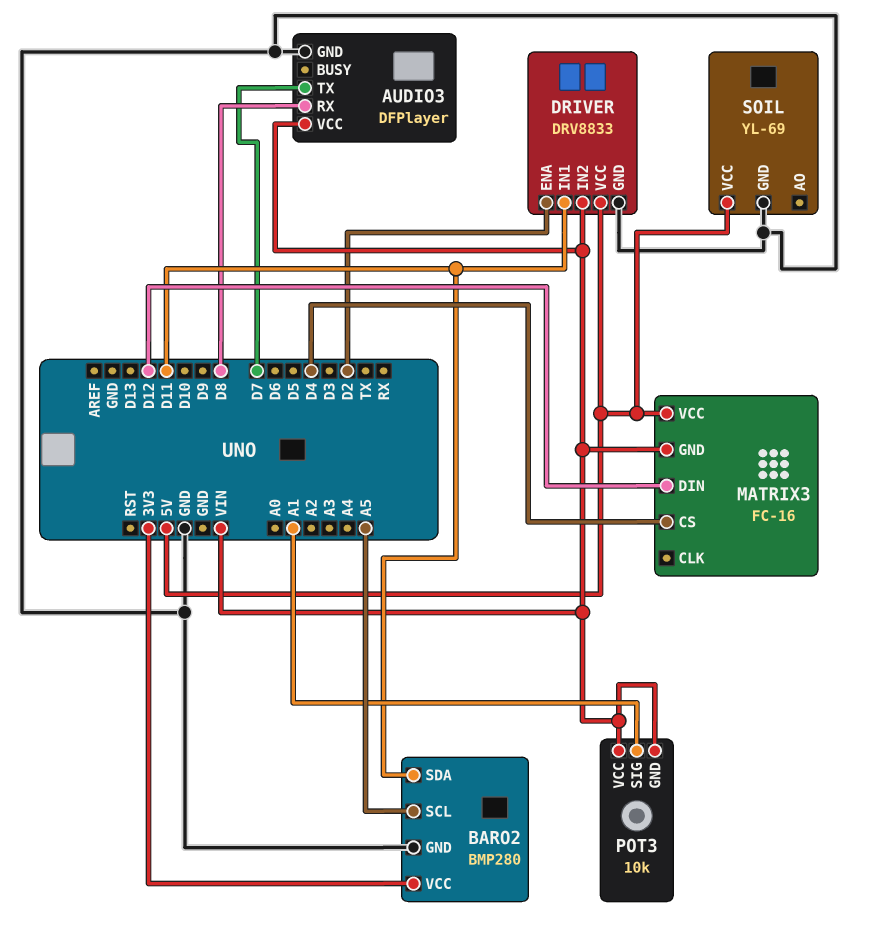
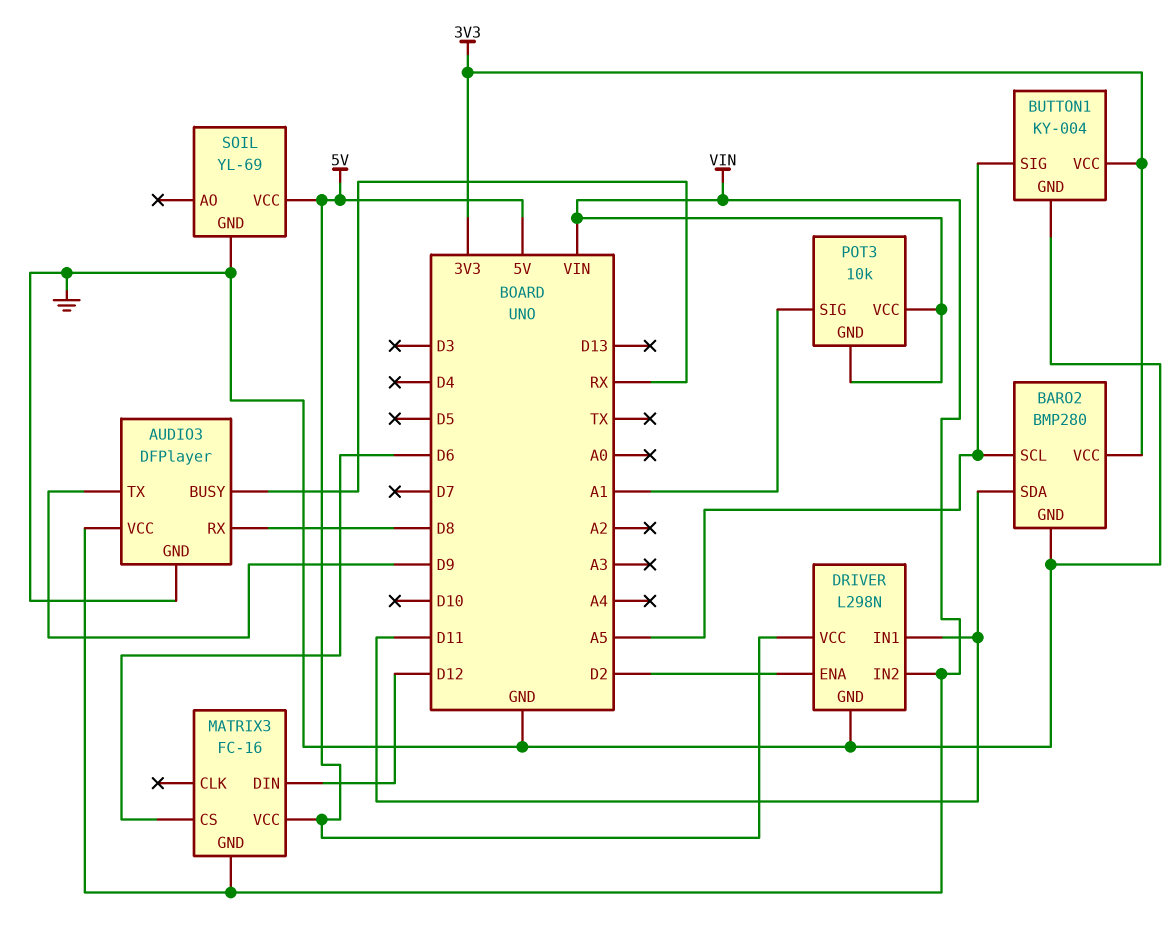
AUDIO3 pin BUSY: none -> RX
AUDIO3 pin TX: D7 -> D9
BUTTON1: none -> KY-004
BUTTON1 pin GND: none -> GND
BUTTON1 pin SIG: none -> A5
BUTTON1 pin VCC: none -> 3V3
DRIVER: DRV8833 -> L298N
MATRIX3 pin CS: D4 -> D6

